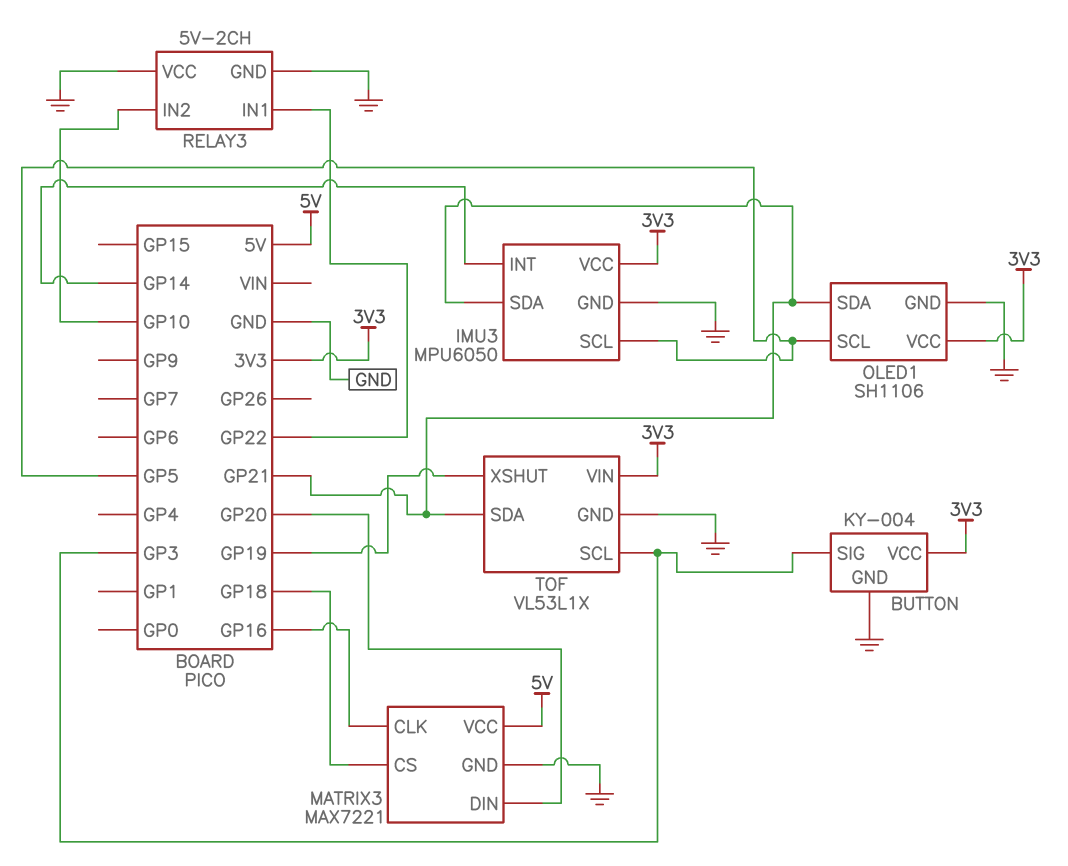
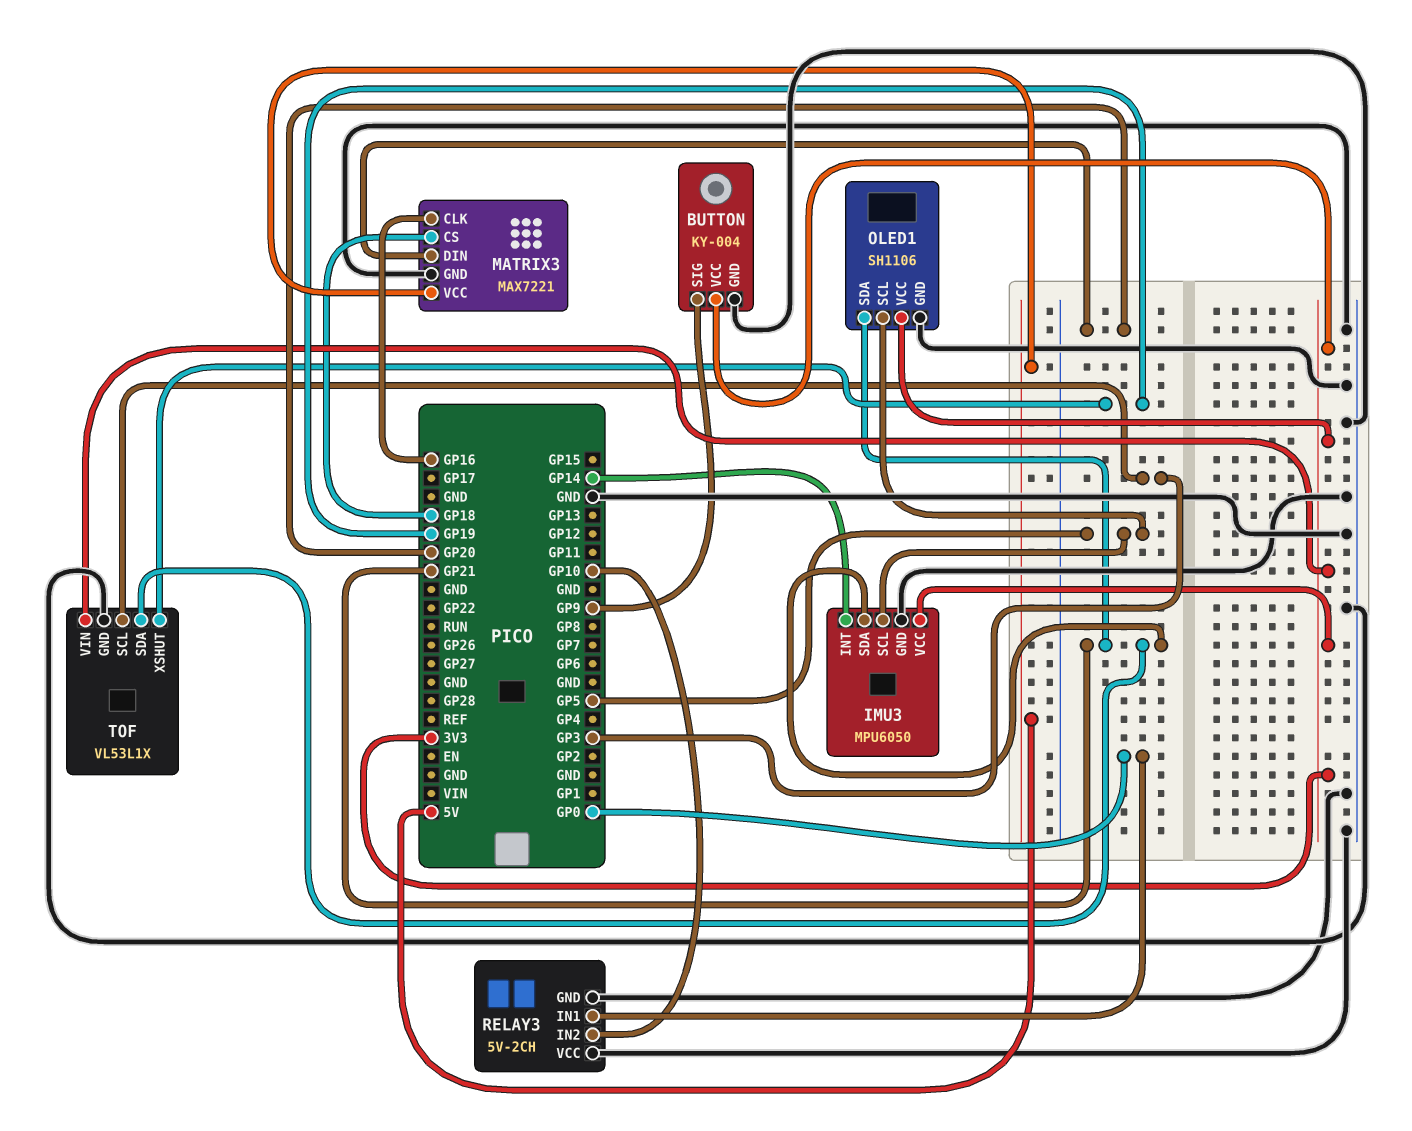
BUTTON pin SIG: GP3 -> GP9
RELAY3 pin IN1: GP22 -> GP0

